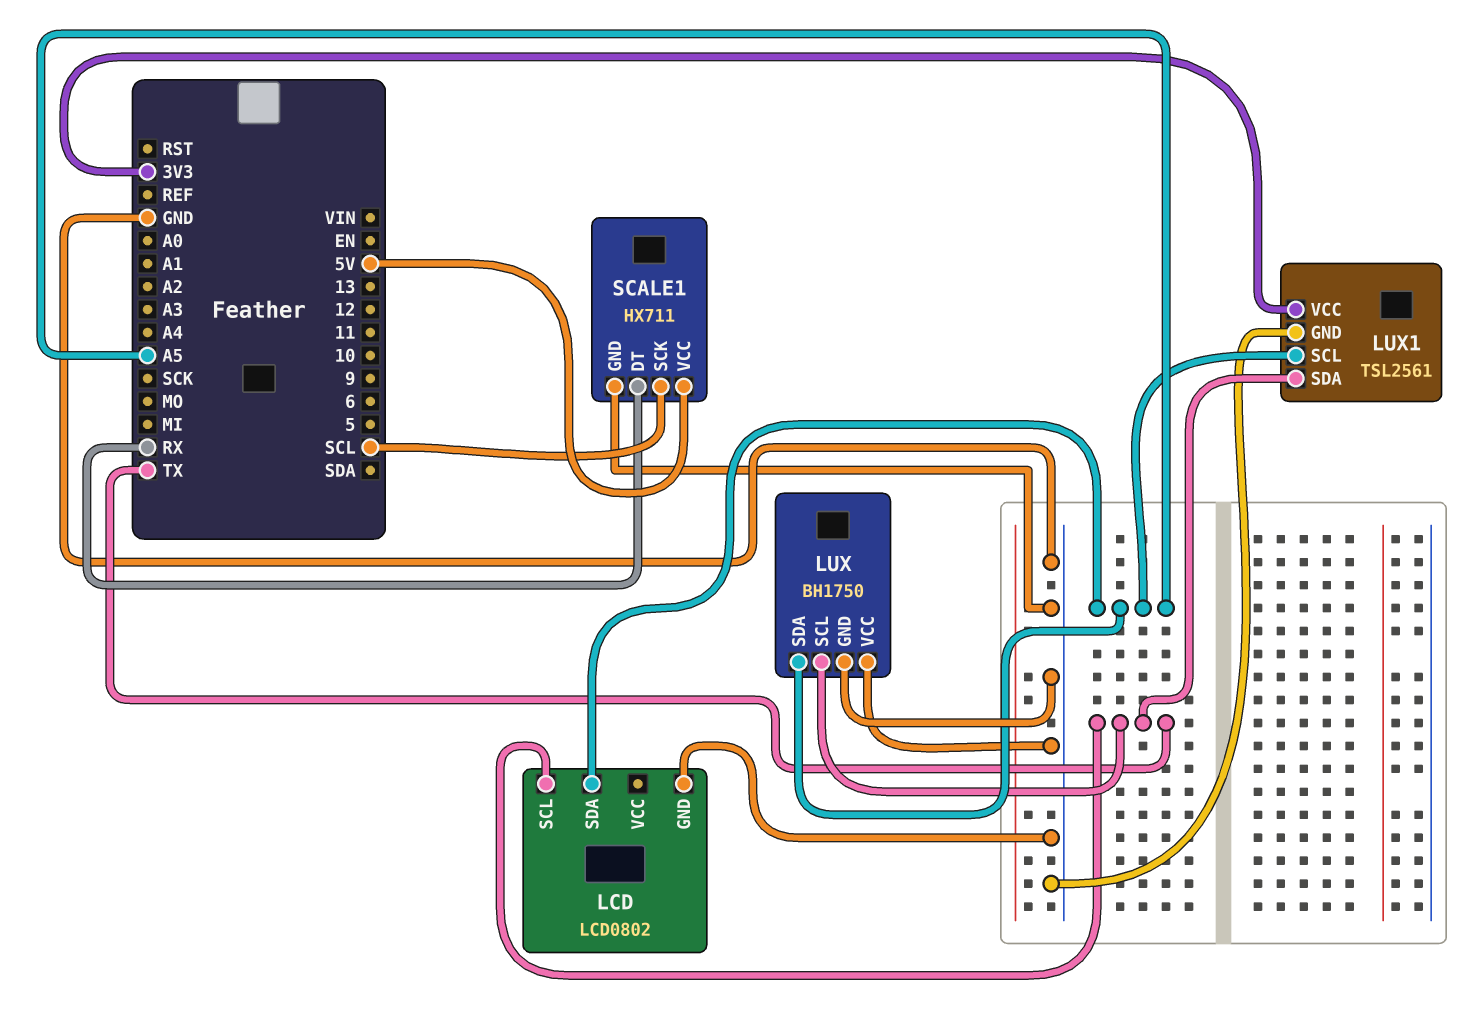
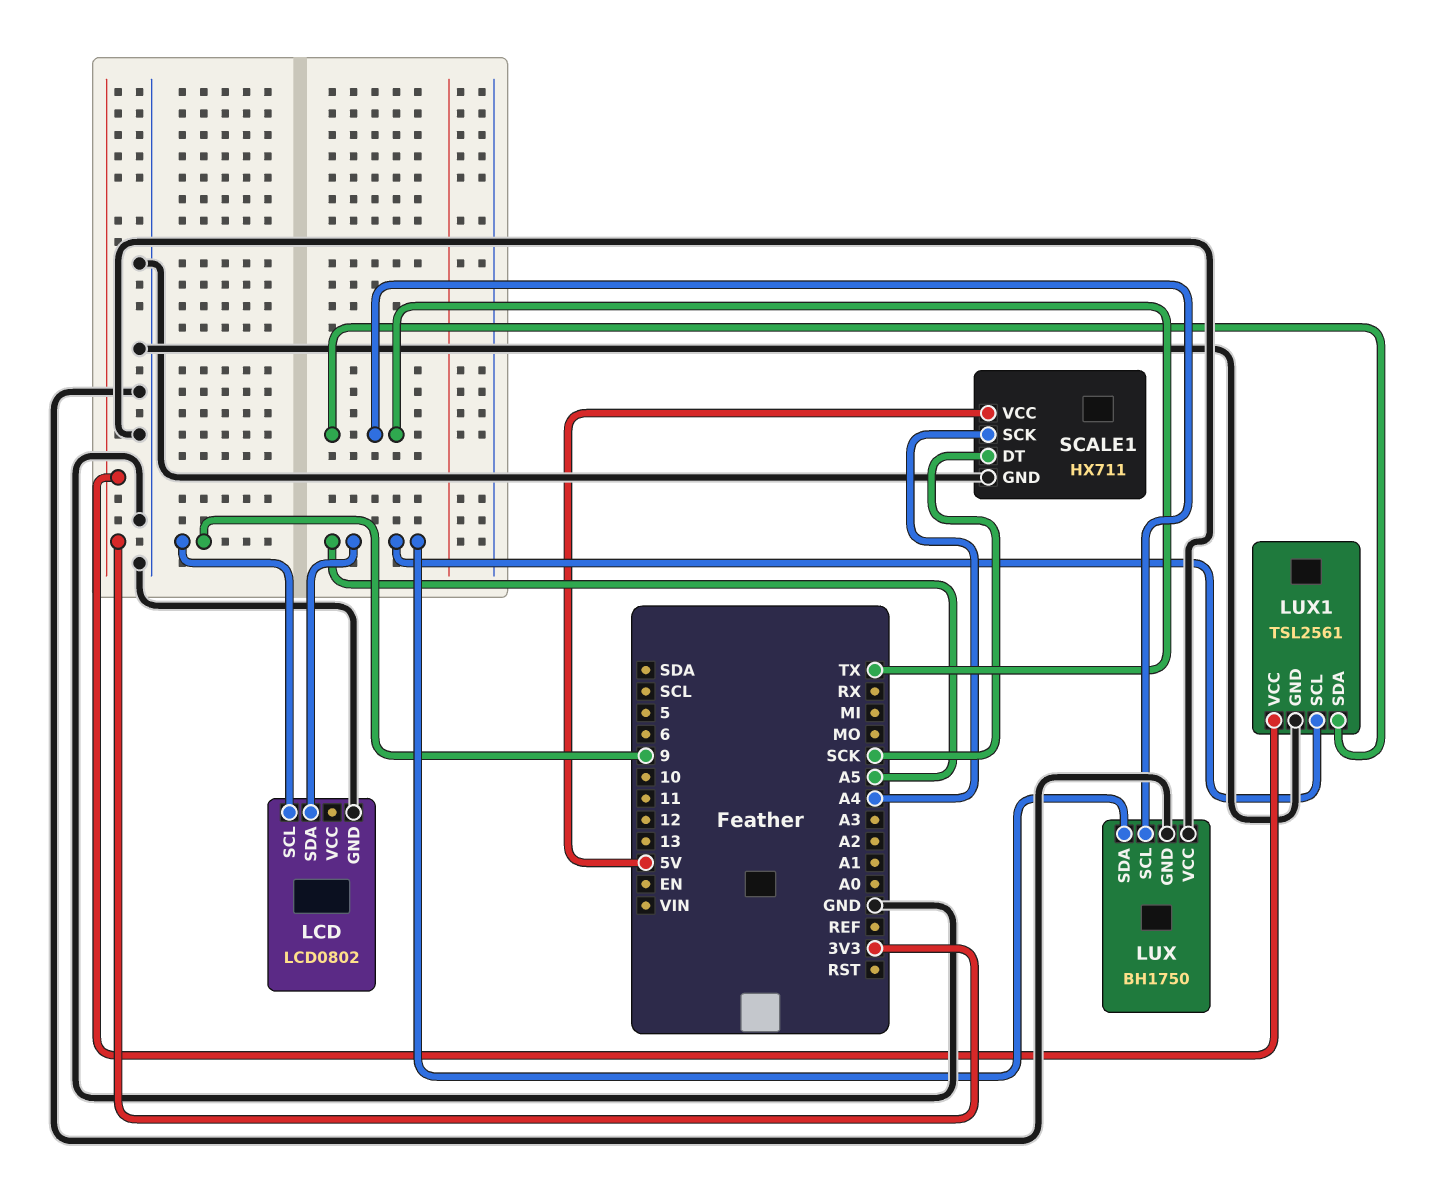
LCD pin SCL: TX -> 9
SCALE1 pin DT: RX -> SCK
SCALE1 pin SCK: SCL -> A4

